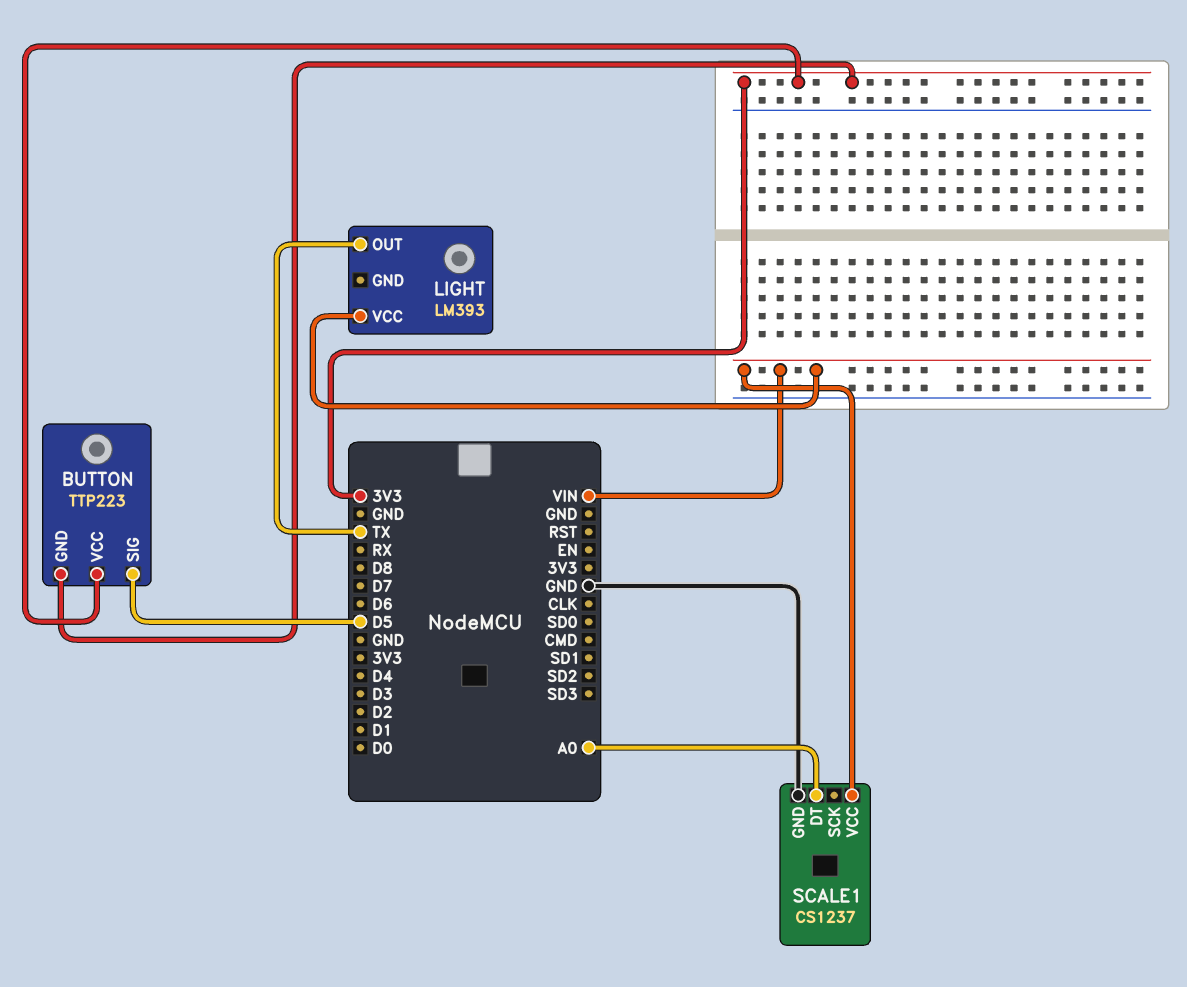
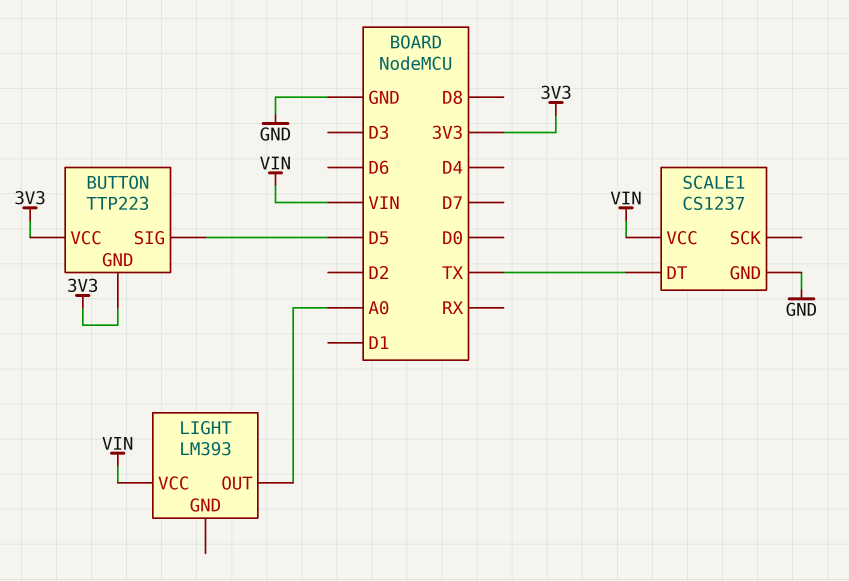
LIGHT pin OUT: TX -> A0
SCALE1 pin DT: A0 -> TX

